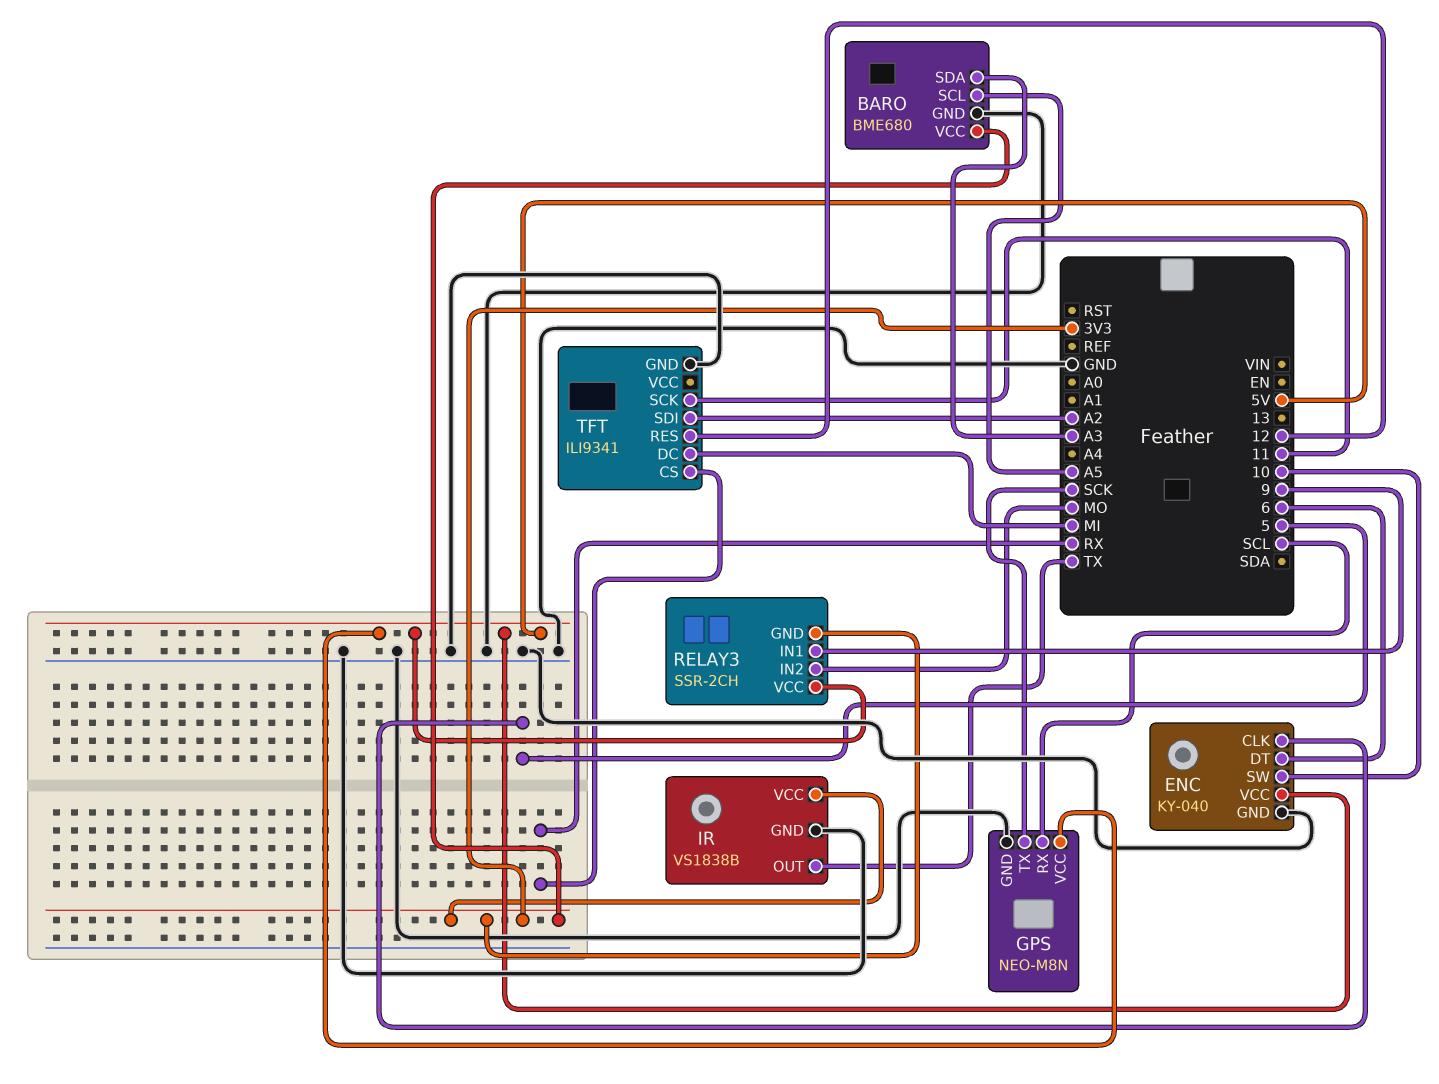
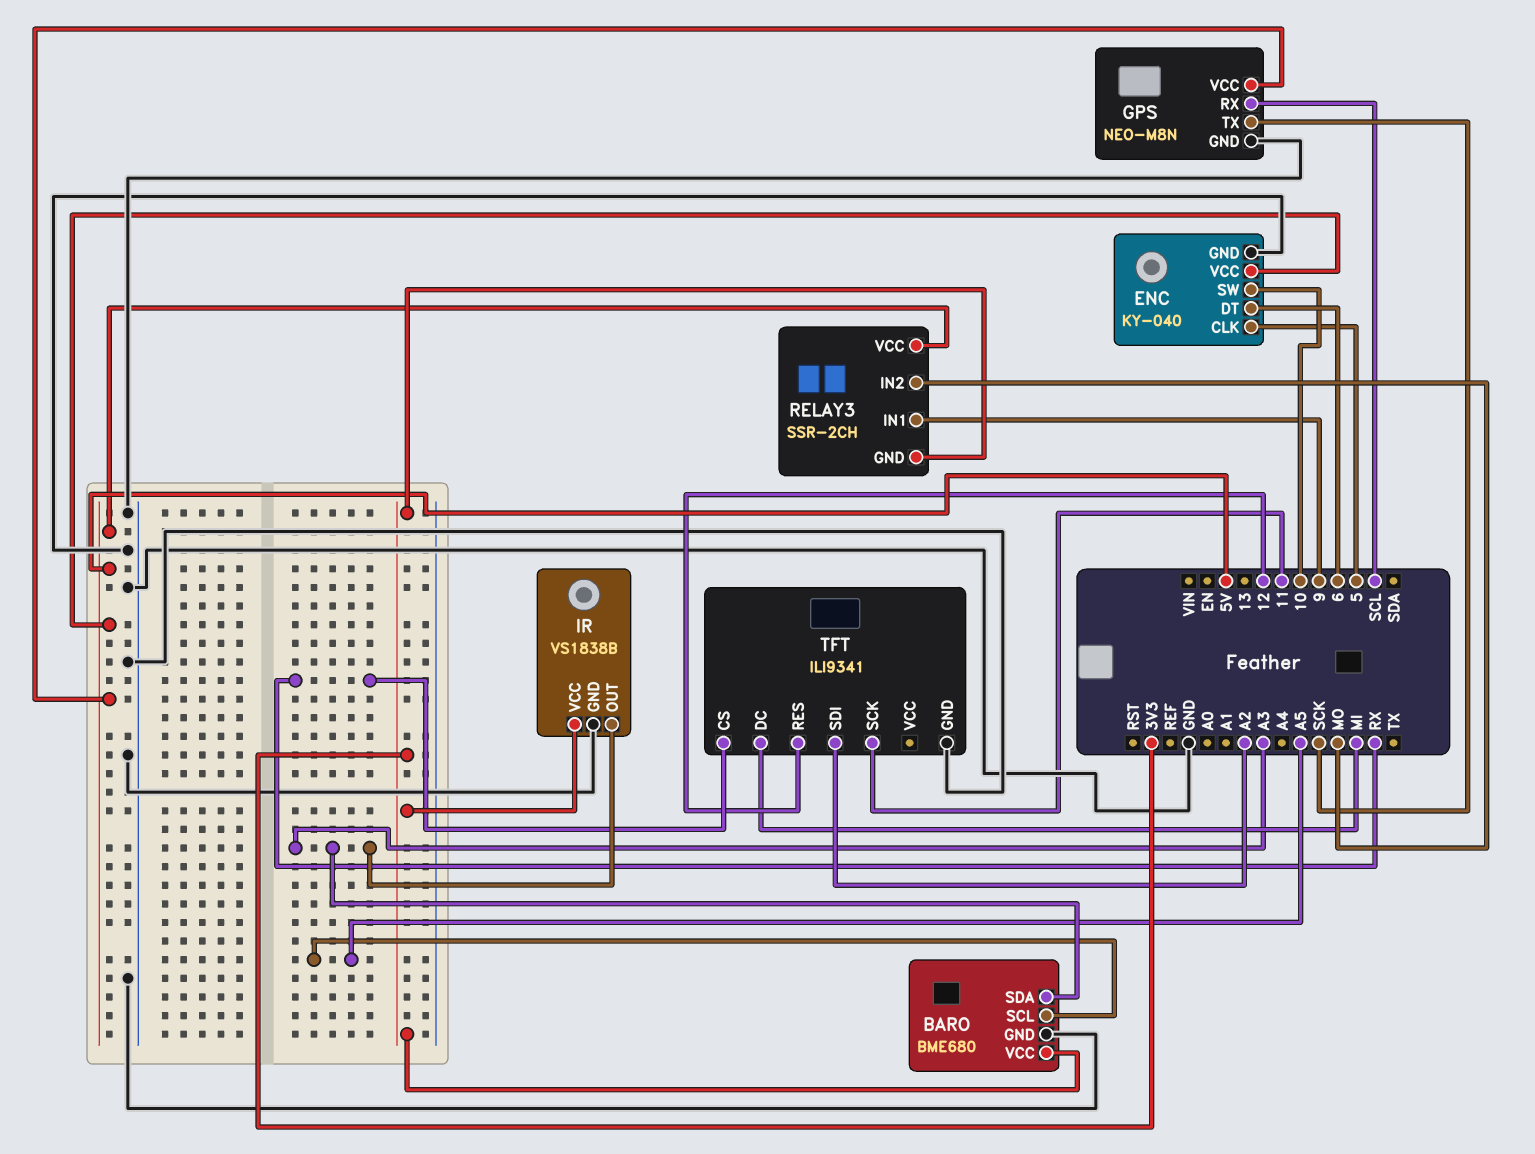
IR pin OUT: TX -> A3

